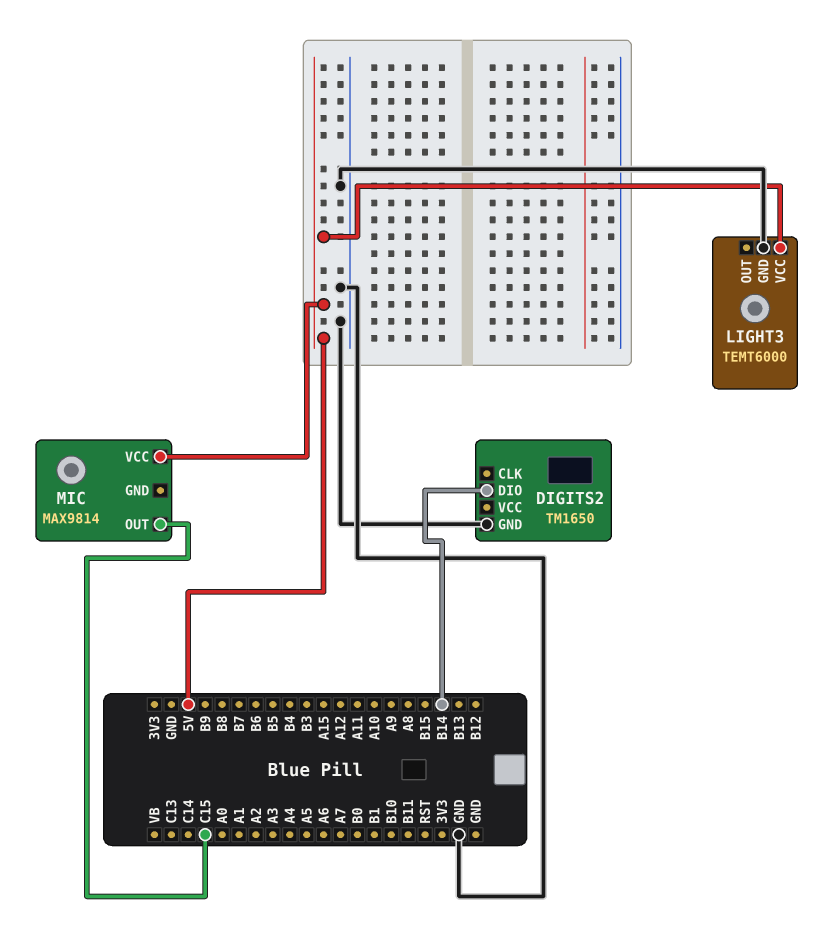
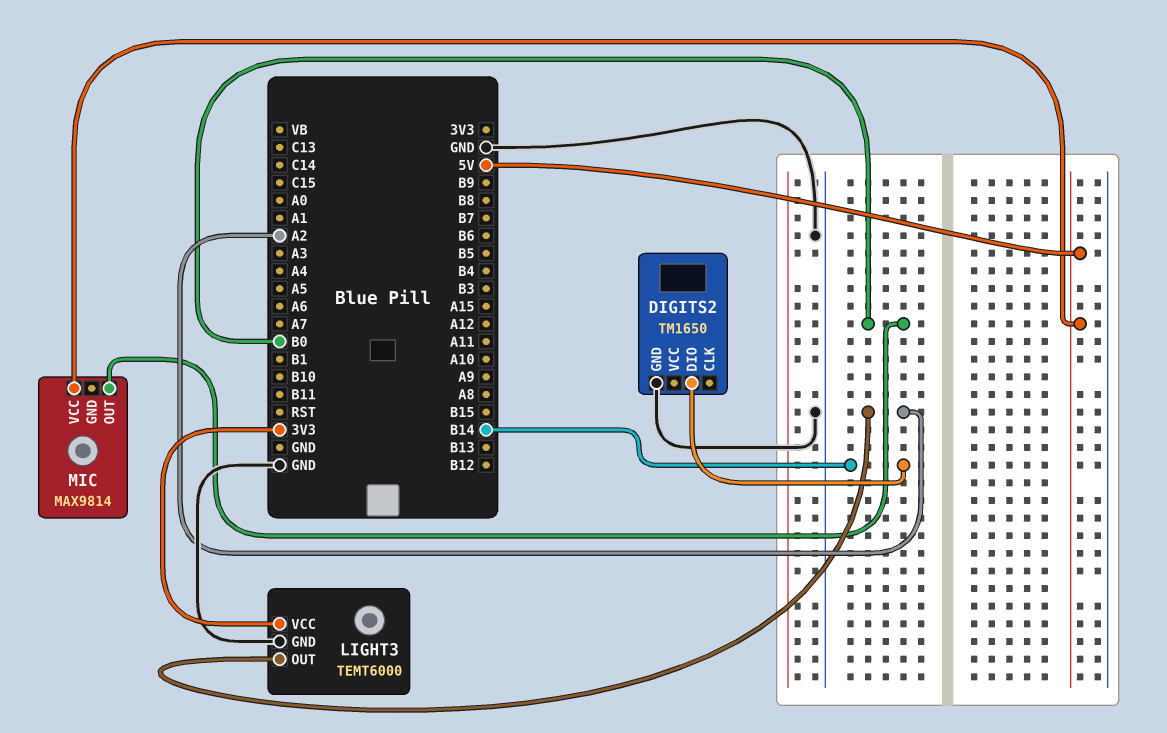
LIGHT3 pin OUT: none -> A2
LIGHT3 pin VCC: 5V -> 3V3
MIC pin OUT: C15 -> B0

